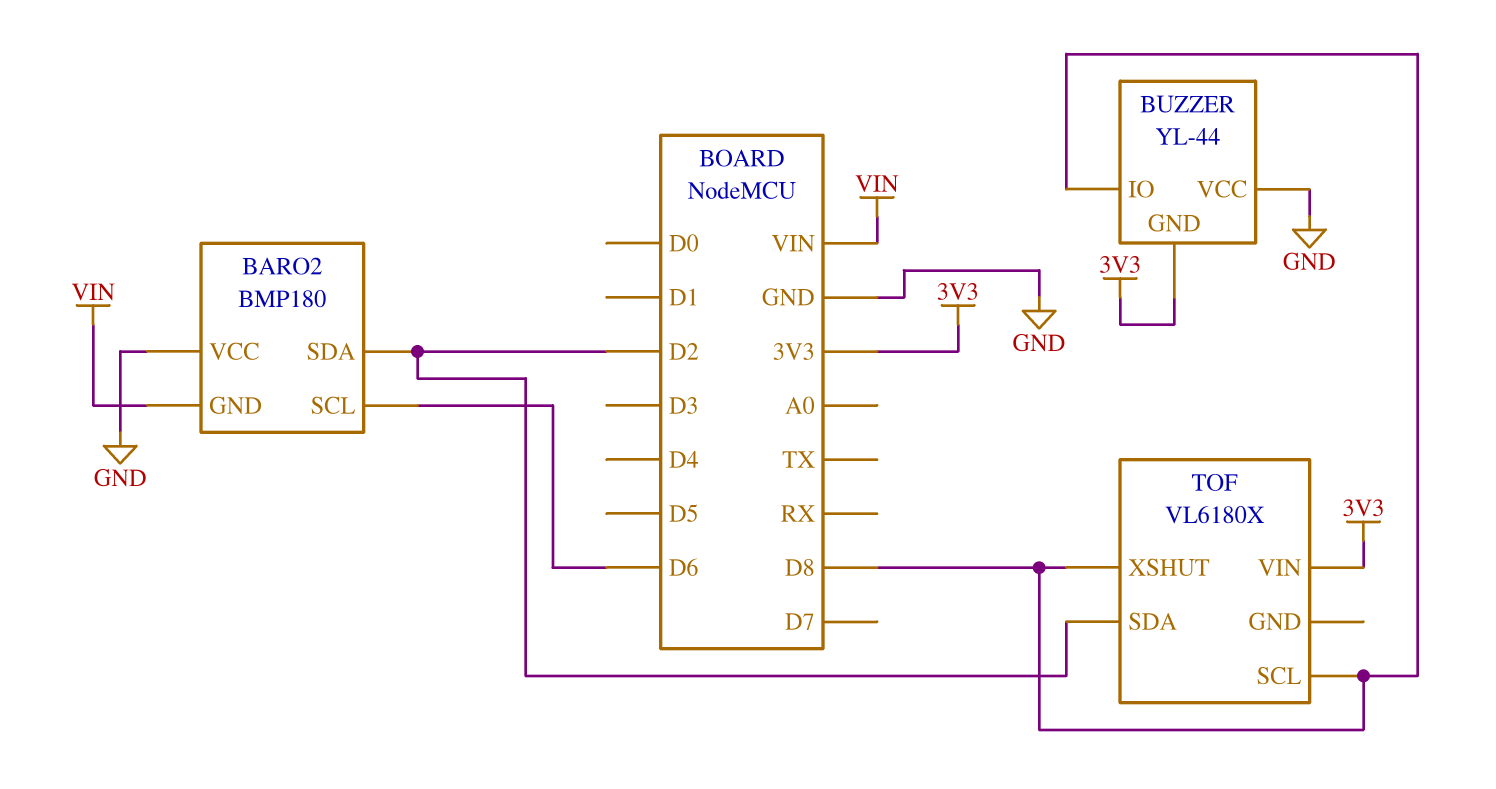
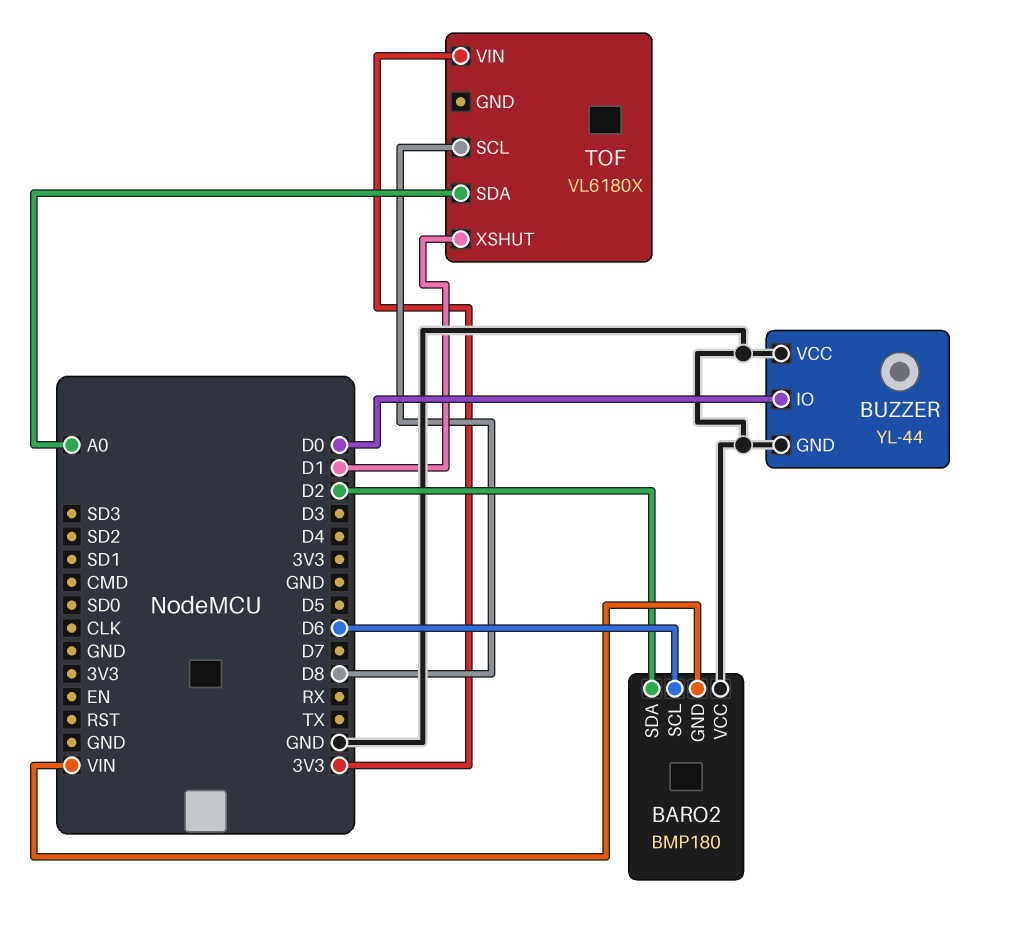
BUZZER pin GND: 3V3 -> GND
BUZZER pin IO: D8 -> D0
TOF pin SDA: D2 -> A0
TOF pin XSHUT: D8 -> D1

